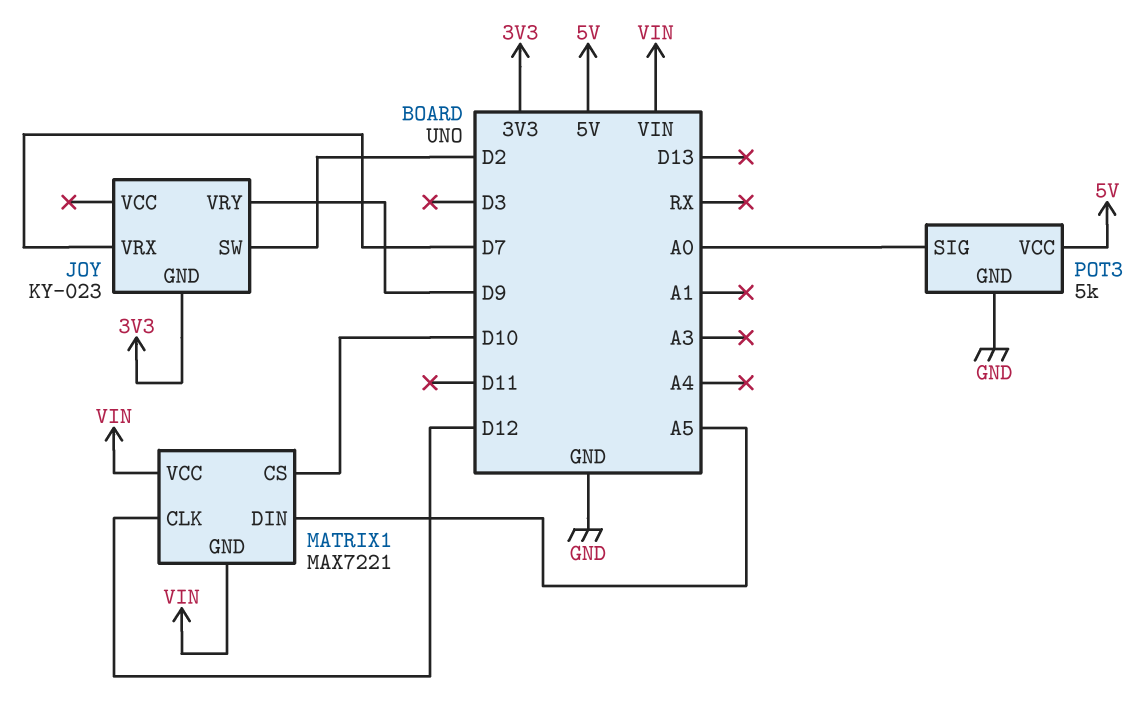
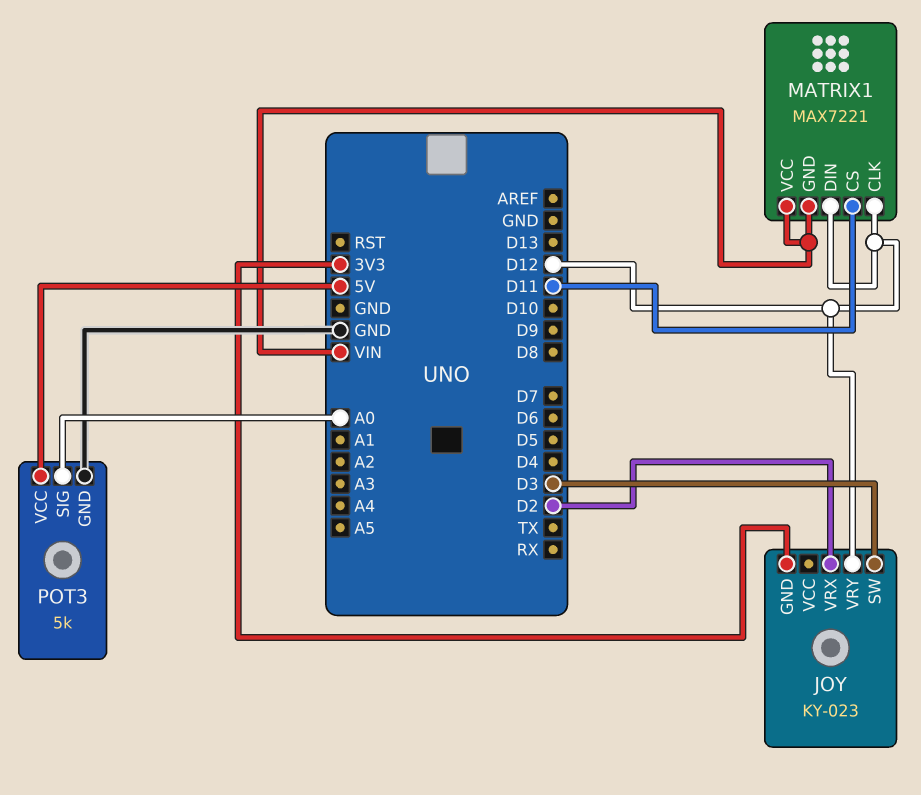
JOY pin SW: D2 -> D3
JOY pin VRX: D7 -> D2
JOY pin VRY: D9 -> D12
MATRIX1 pin CS: D10 -> D11
MATRIX1 pin DIN: A5 -> D12

